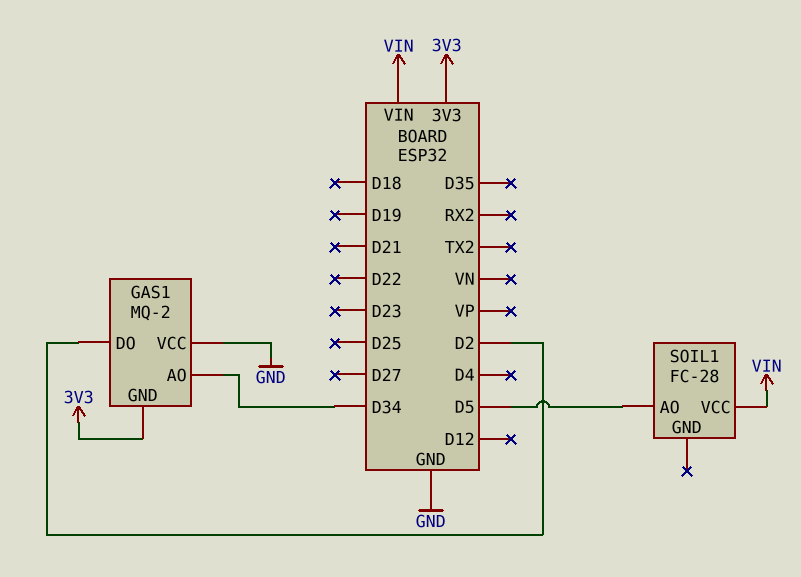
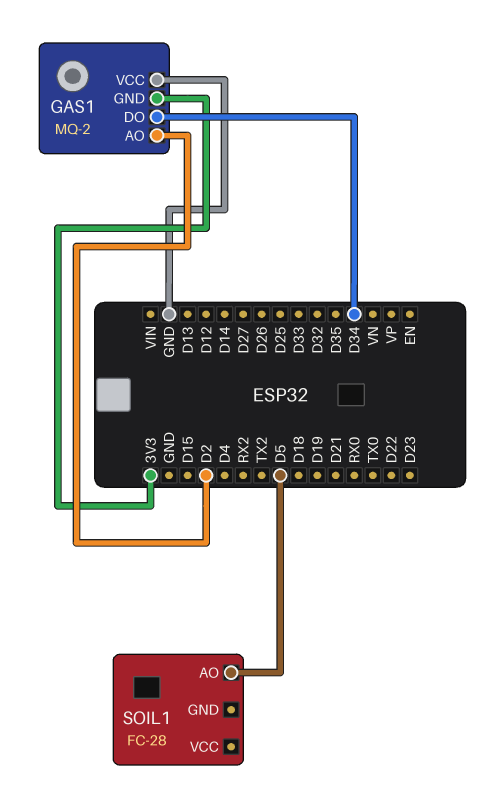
GAS1 pin AO: D34 -> D2
GAS1 pin DO: D2 -> D34
SOIL1 pin VCC: VIN -> none

